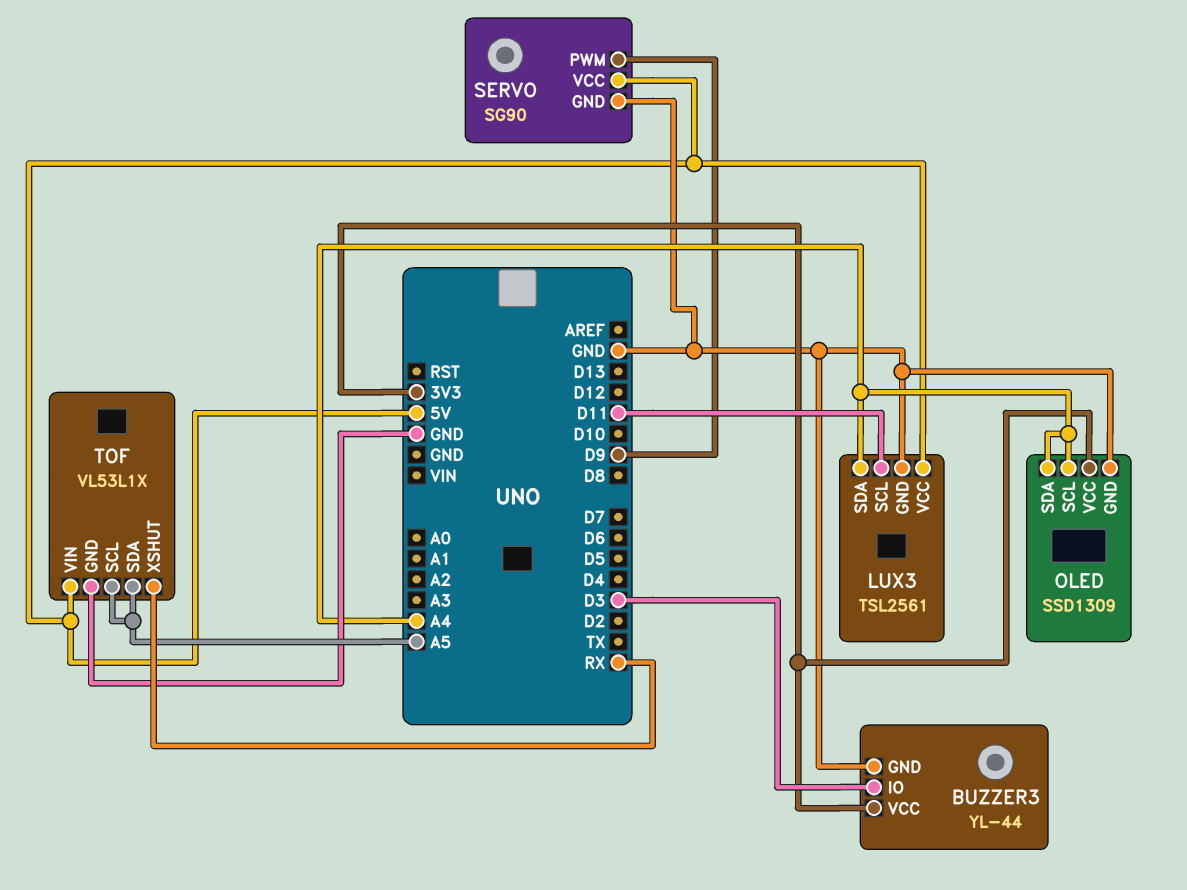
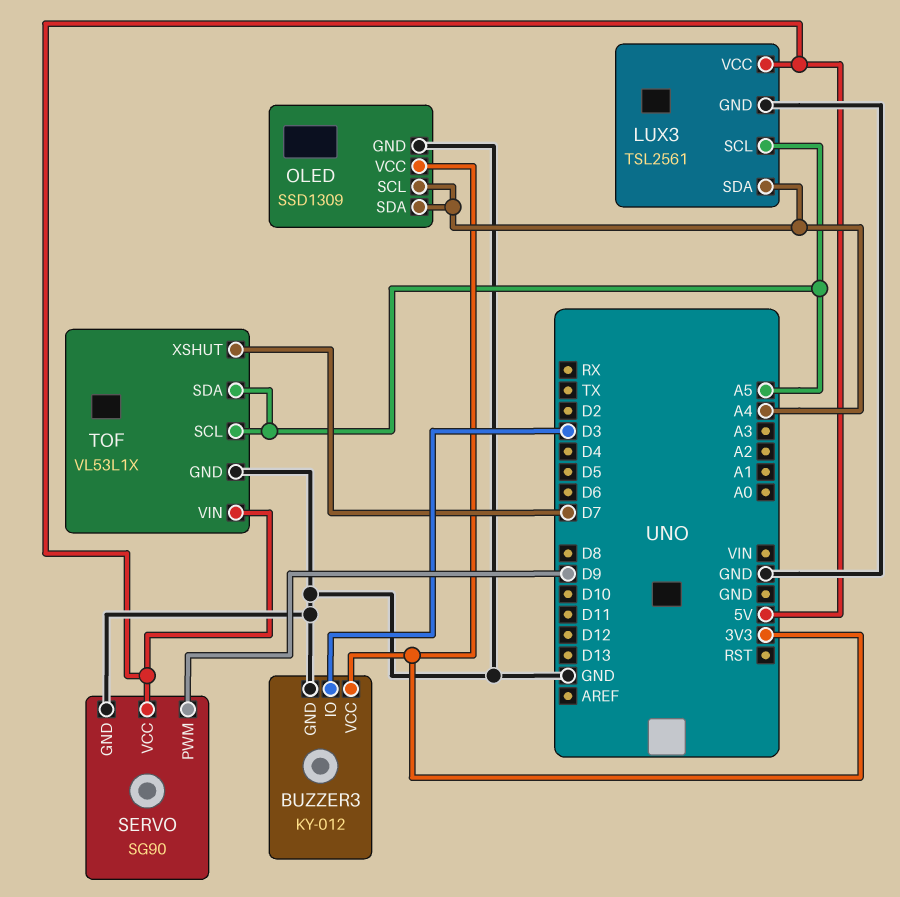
BUZZER3: YL-44 -> KY-012
LUX3 pin SCL: D11 -> A5
TOF pin XSHUT: RX -> D7

